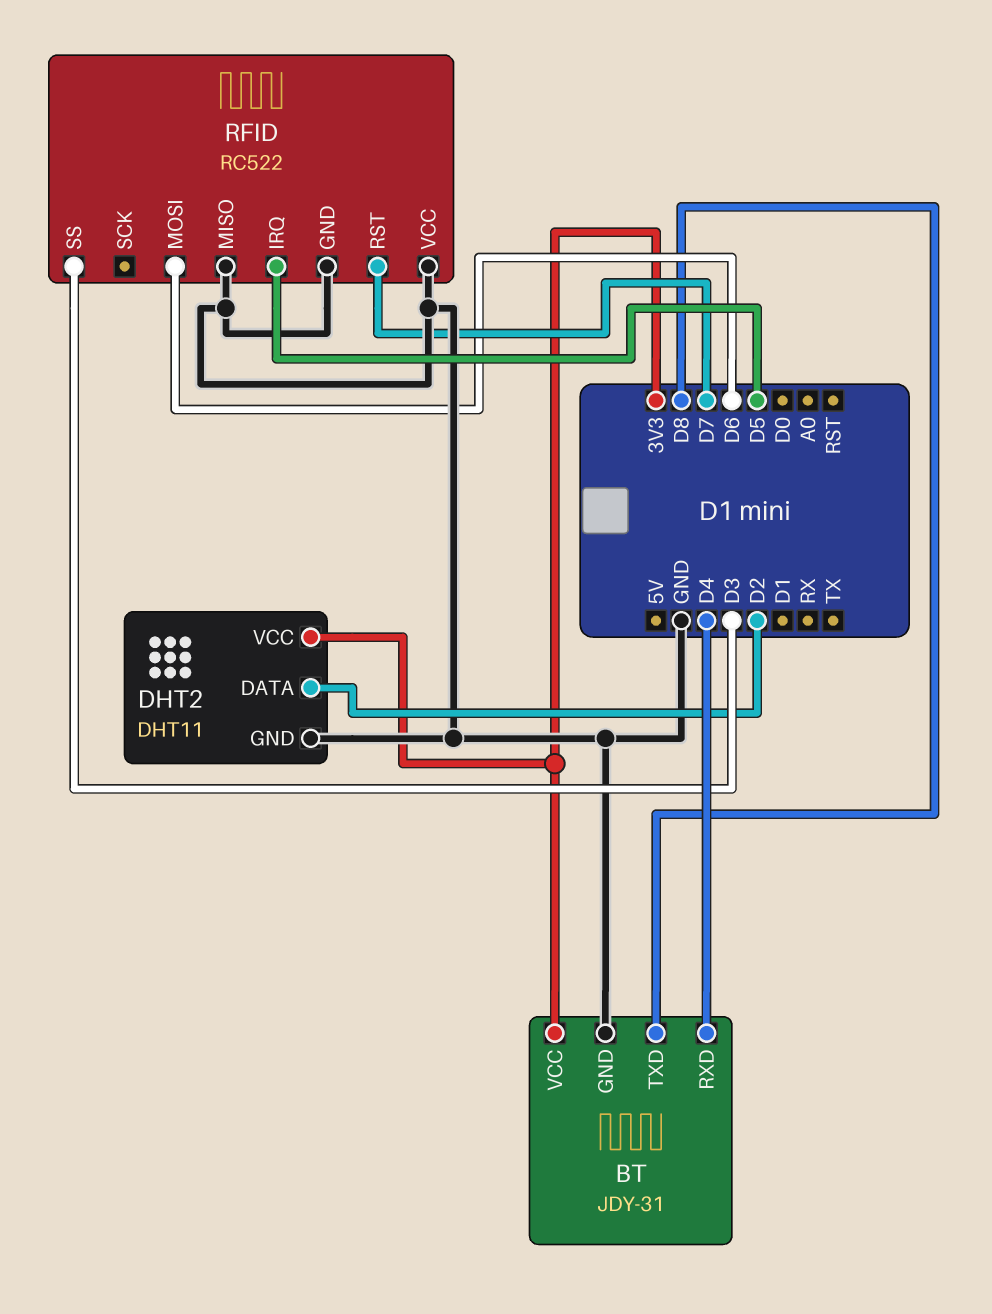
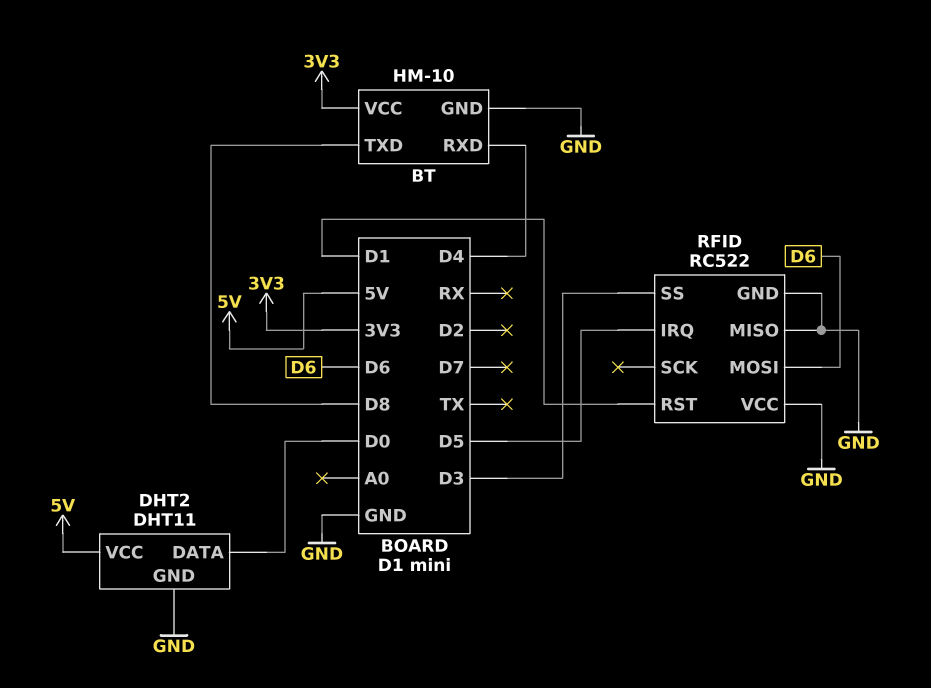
BT: JDY-31 -> HM-10
DHT2 pin DATA: D2 -> D0
DHT2 pin VCC: 3V3 -> 5V
RFID pin RST: D7 -> D1

